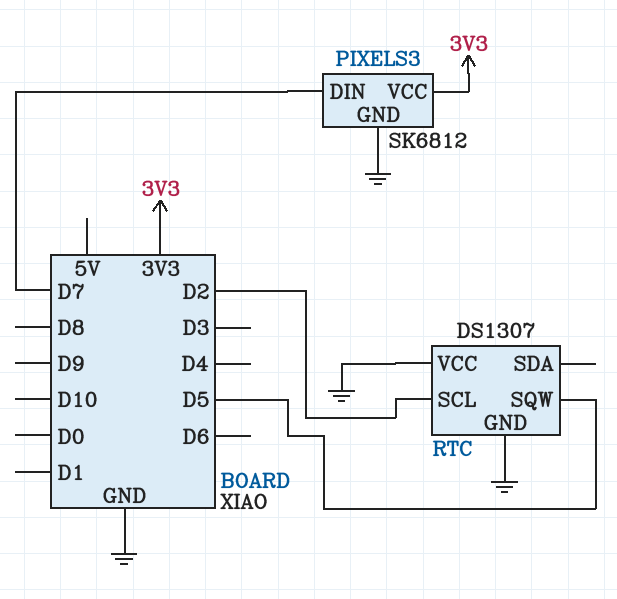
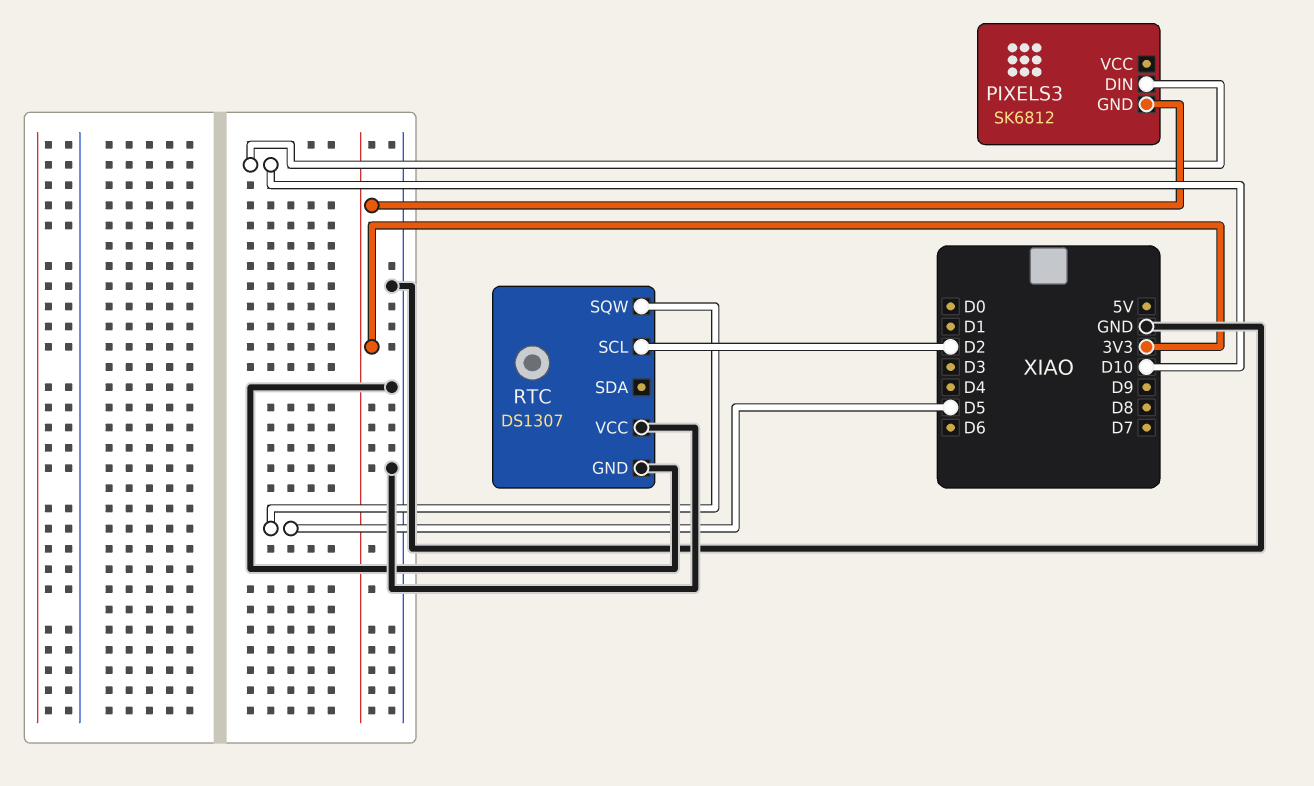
PIXELS3 pin DIN: D7 -> D10
PIXELS3 pin GND: GND -> 3V3
PIXELS3 pin VCC: 3V3 -> none

